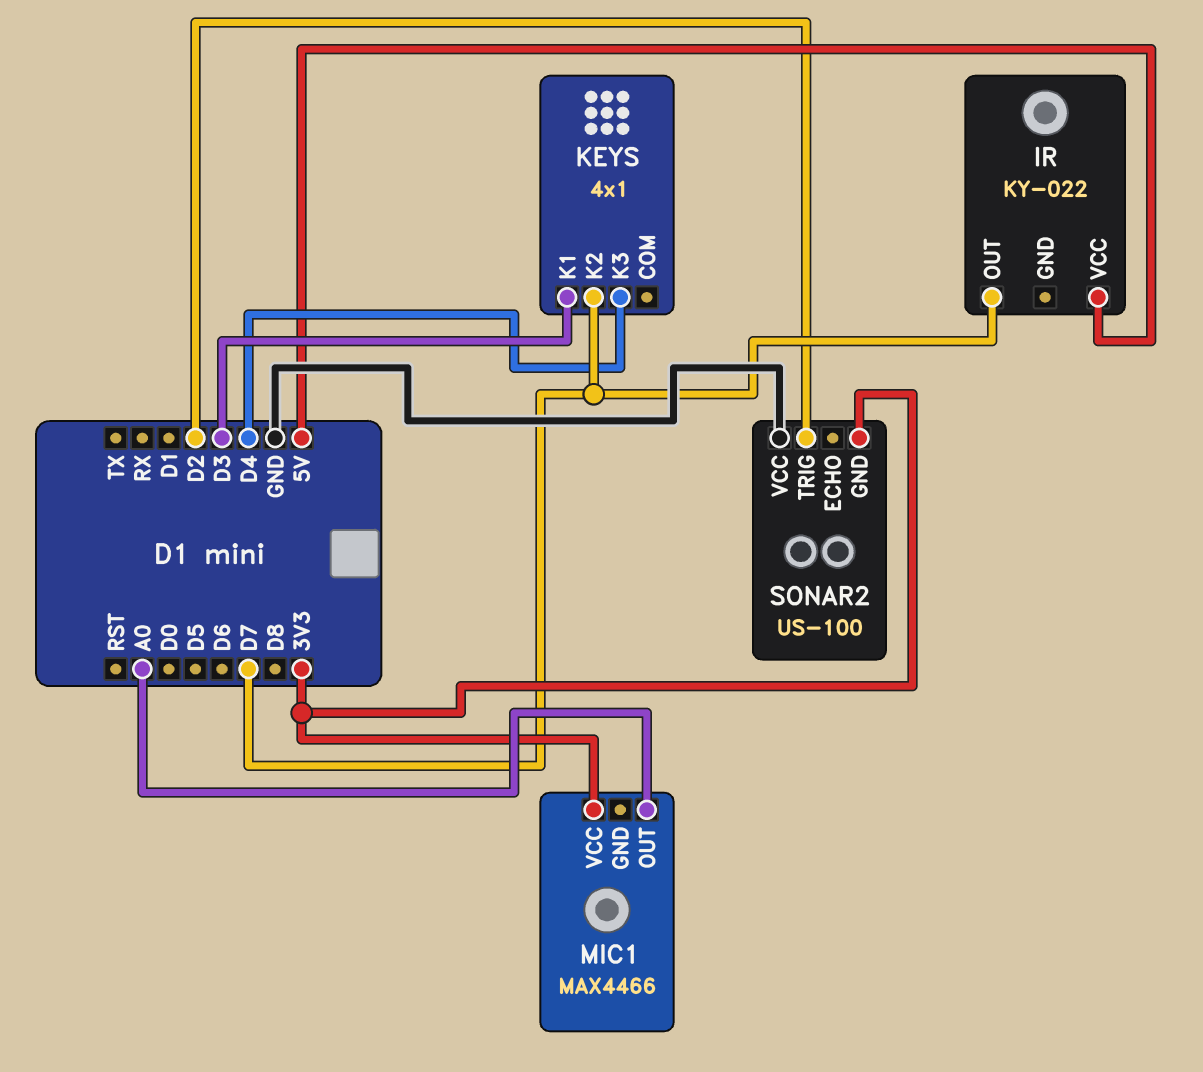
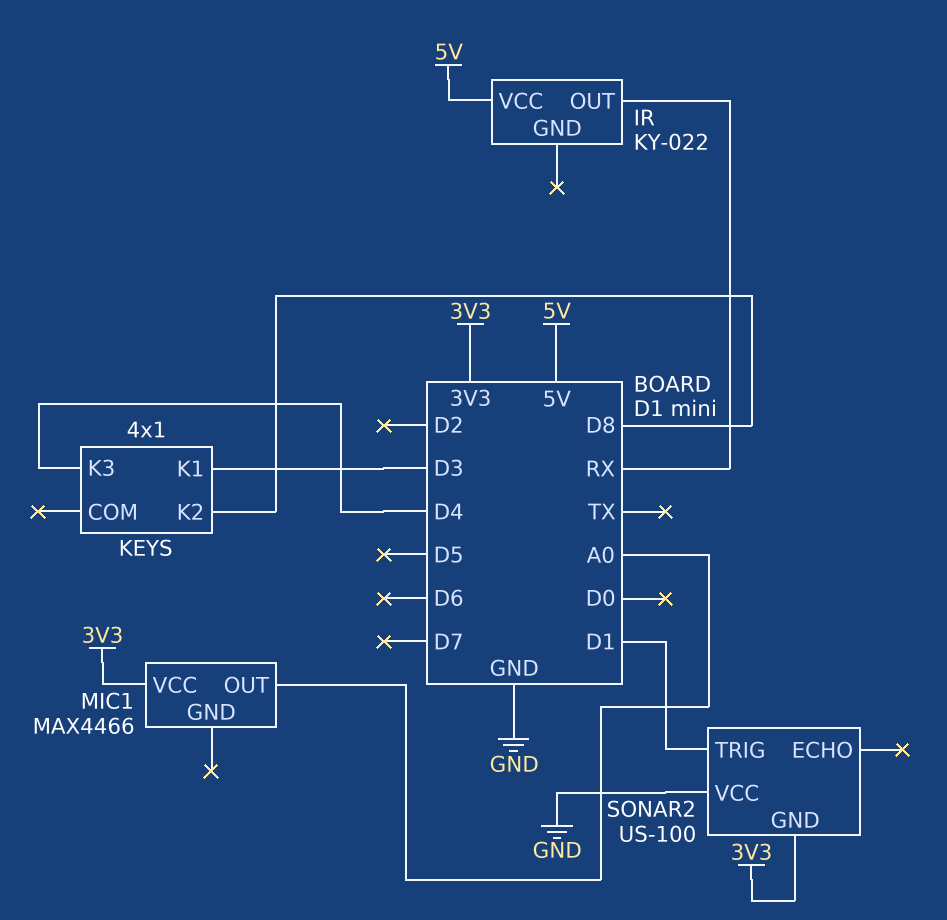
IR pin OUT: D7 -> RX
KEYS pin K2: D7 -> D8
SONAR2 pin TRIG: D2 -> D1

